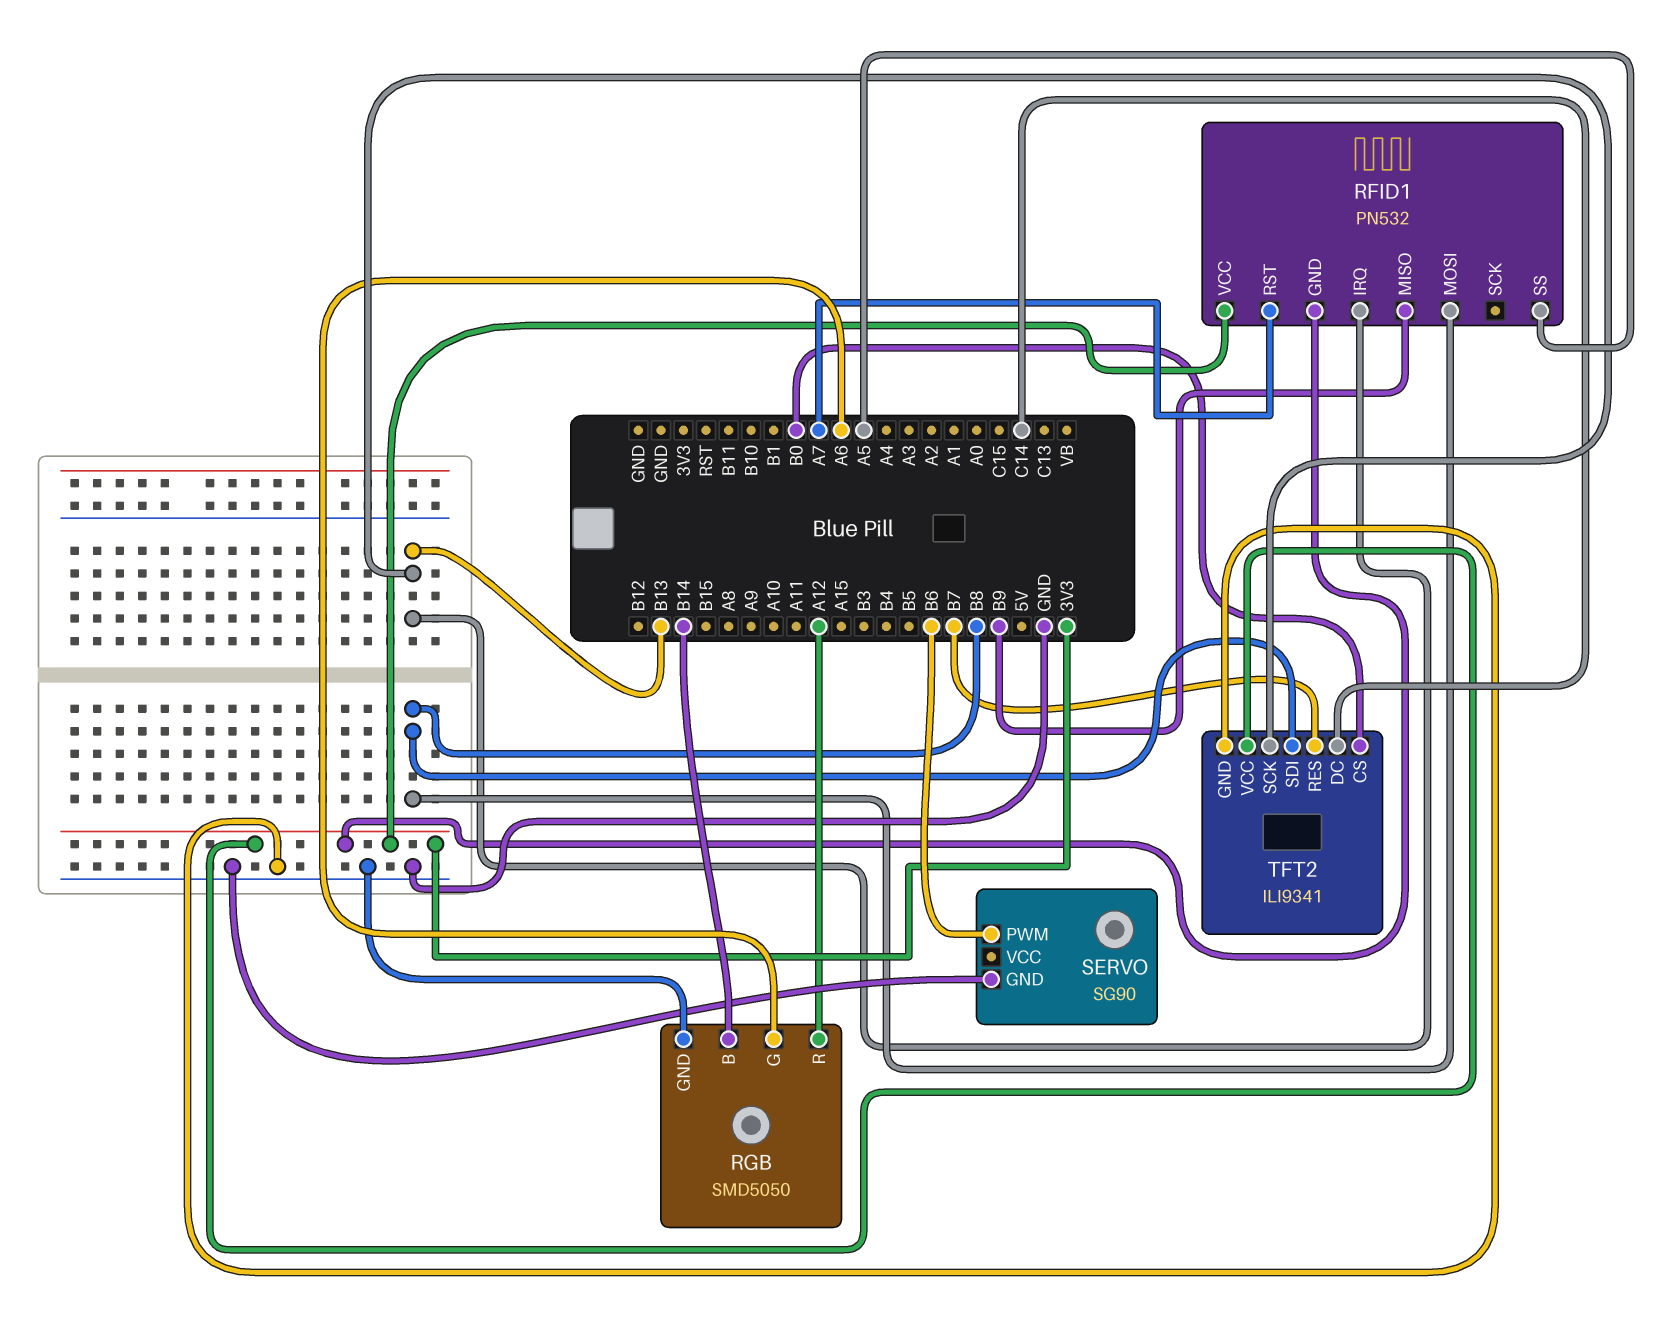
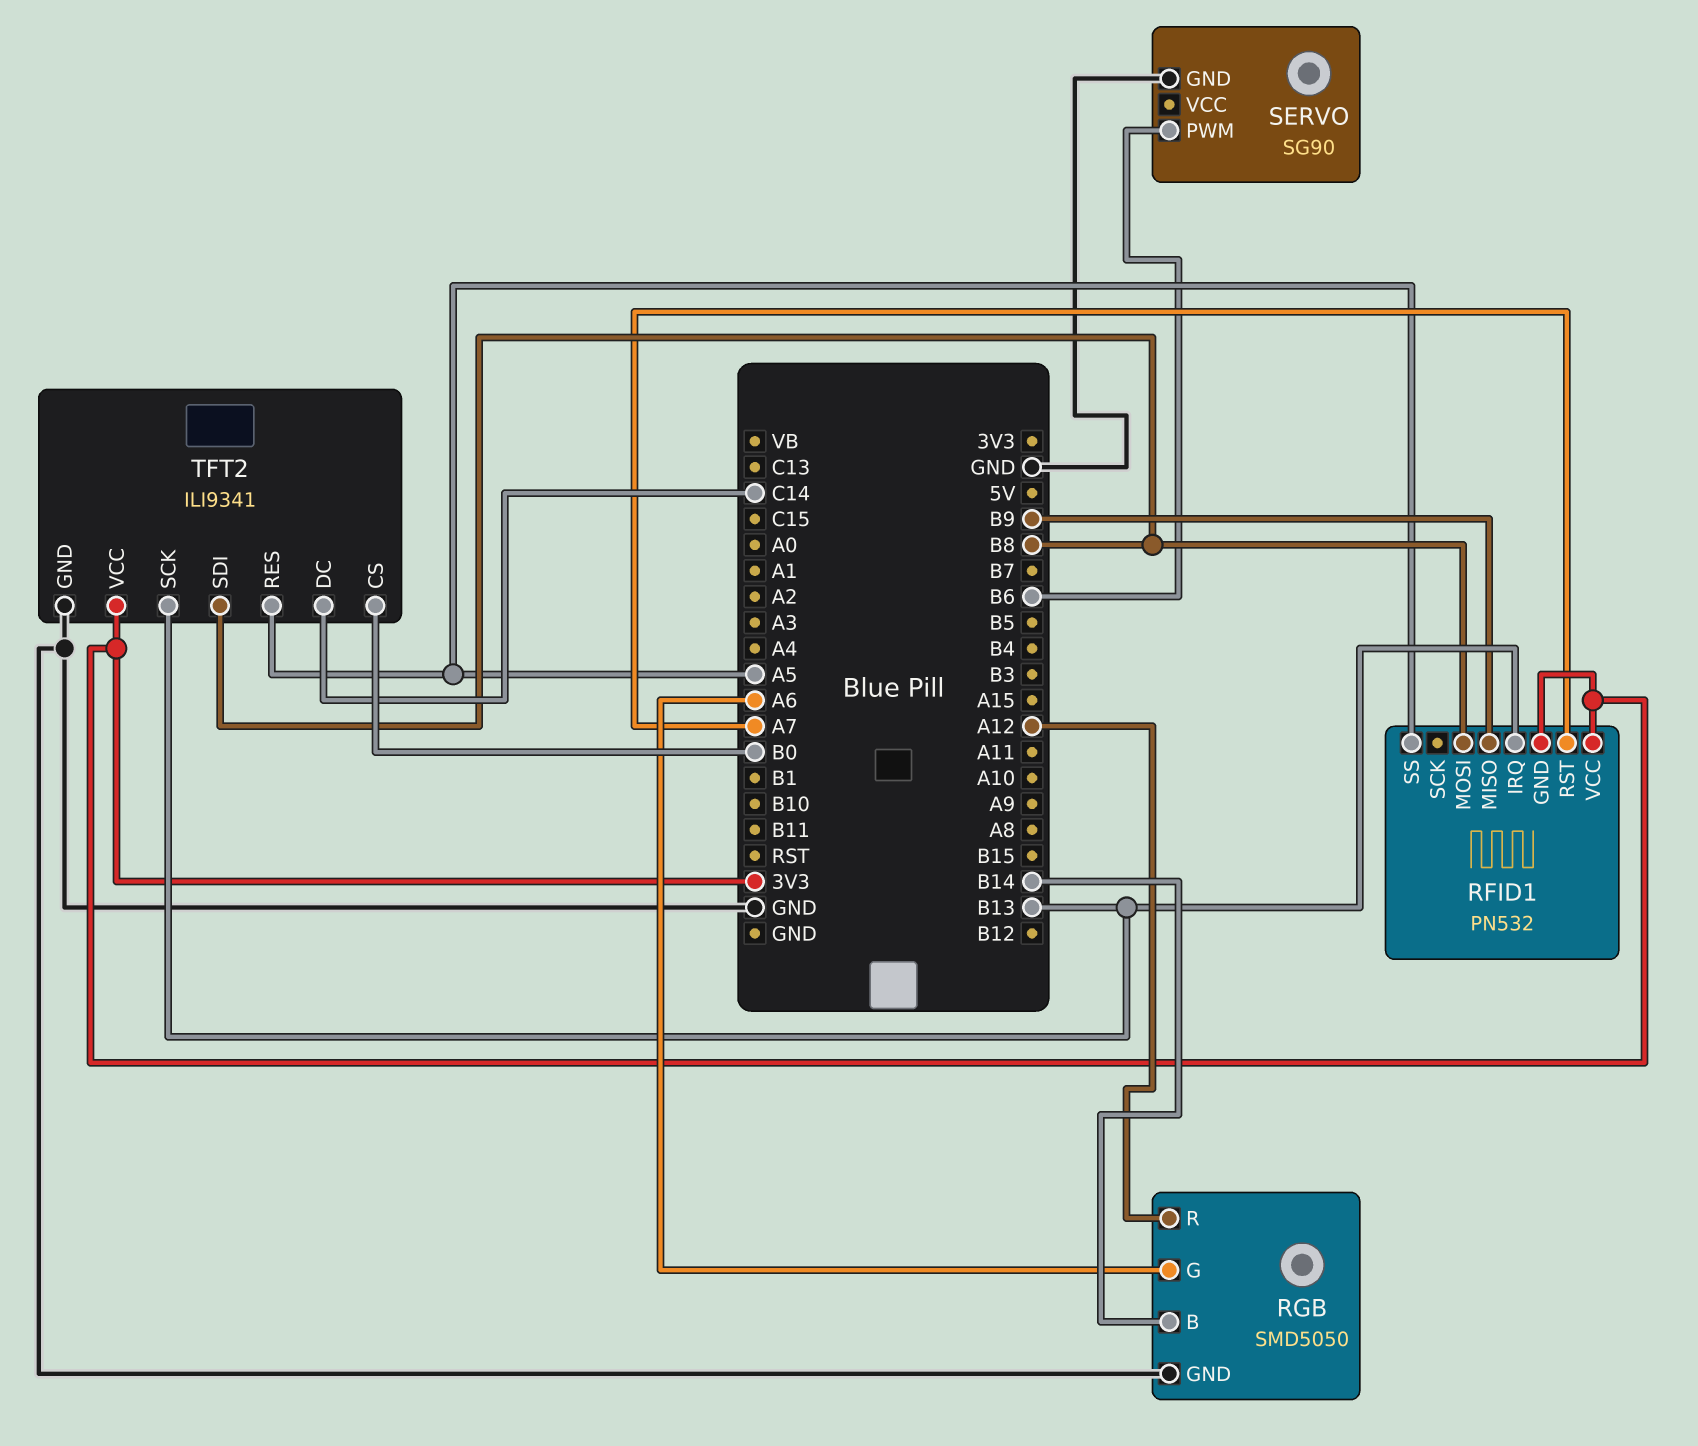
TFT2 pin RES: B7 -> A5

